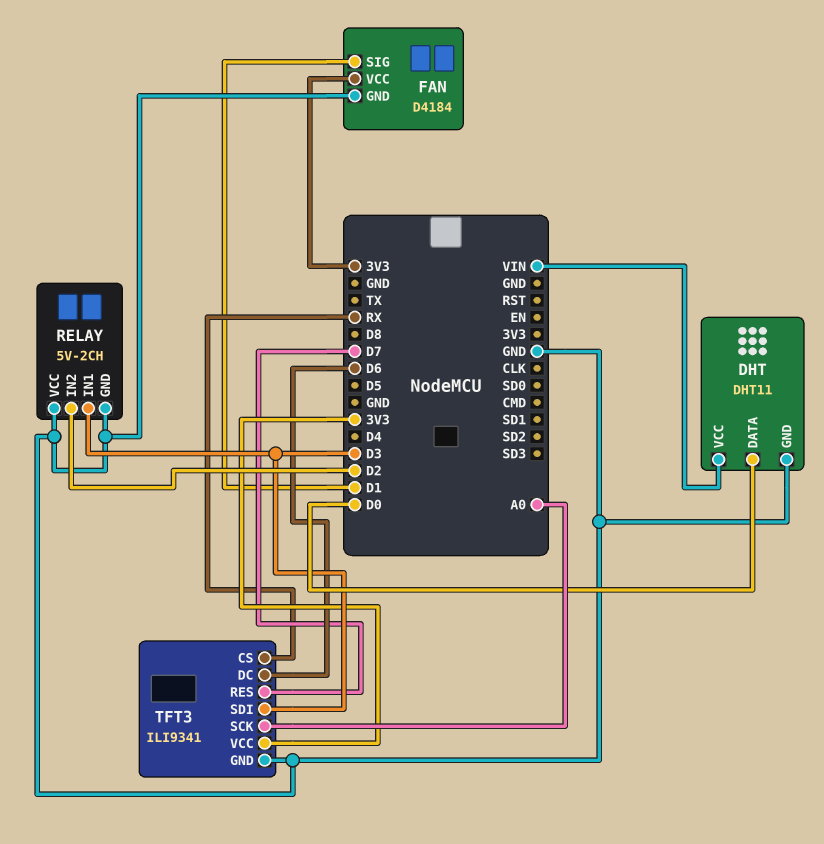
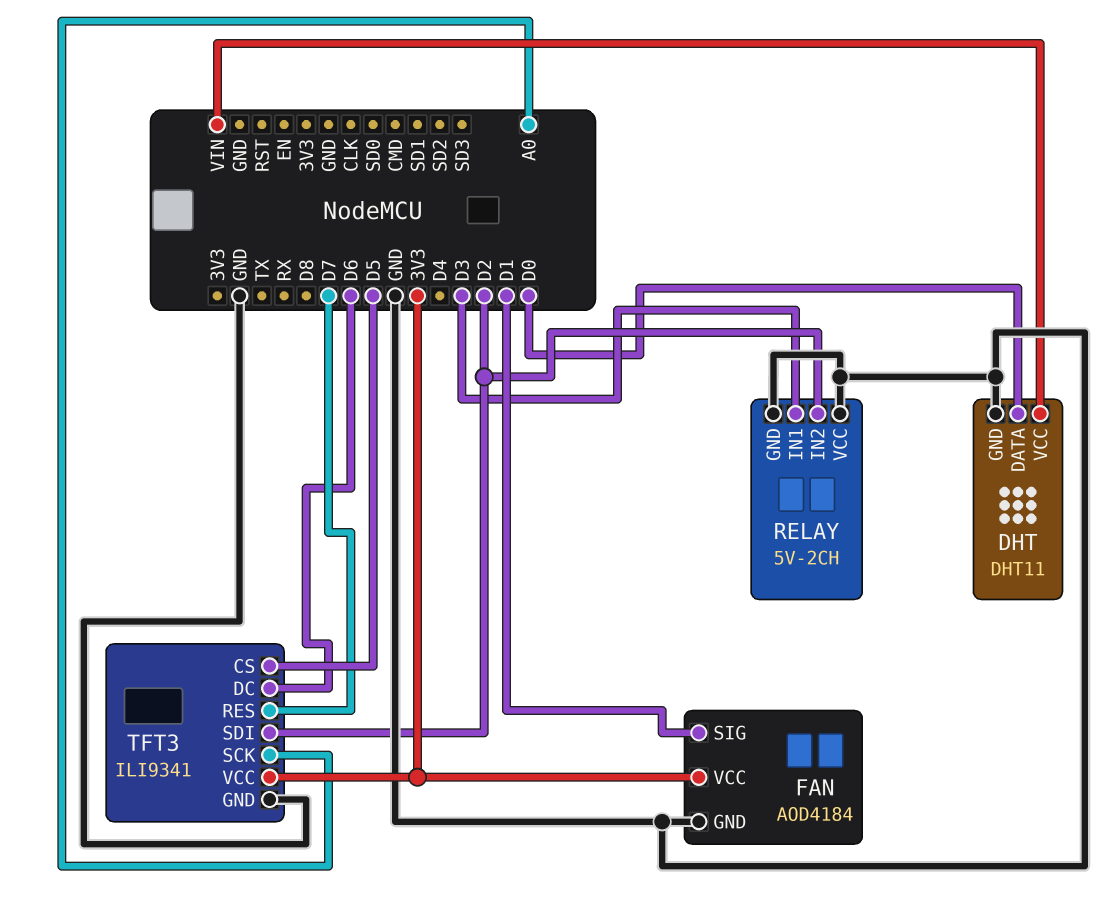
FAN: D4184 -> AOD4184
TFT3 pin CS: RX -> D5
TFT3 pin SDI: D3 -> D2

